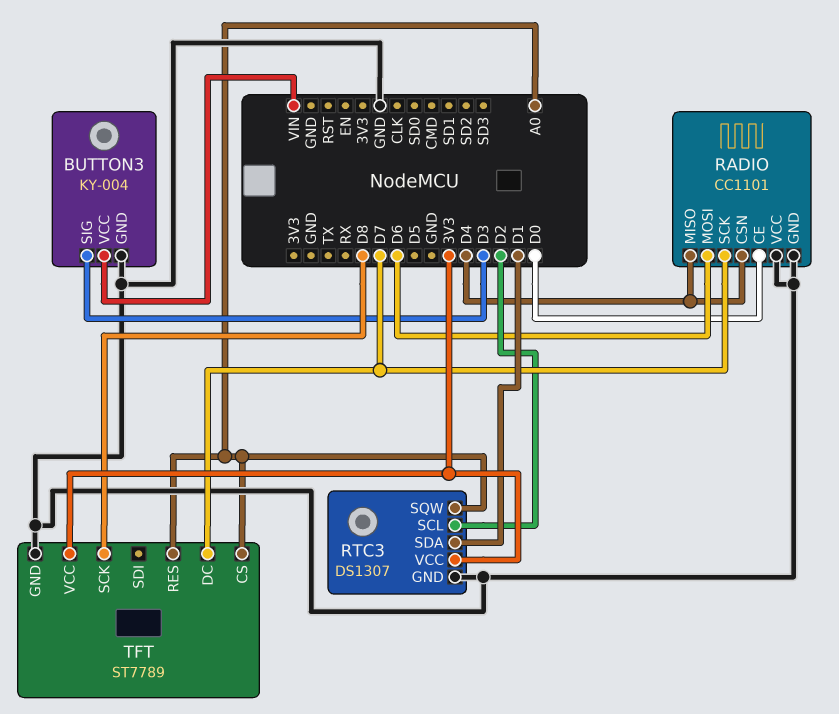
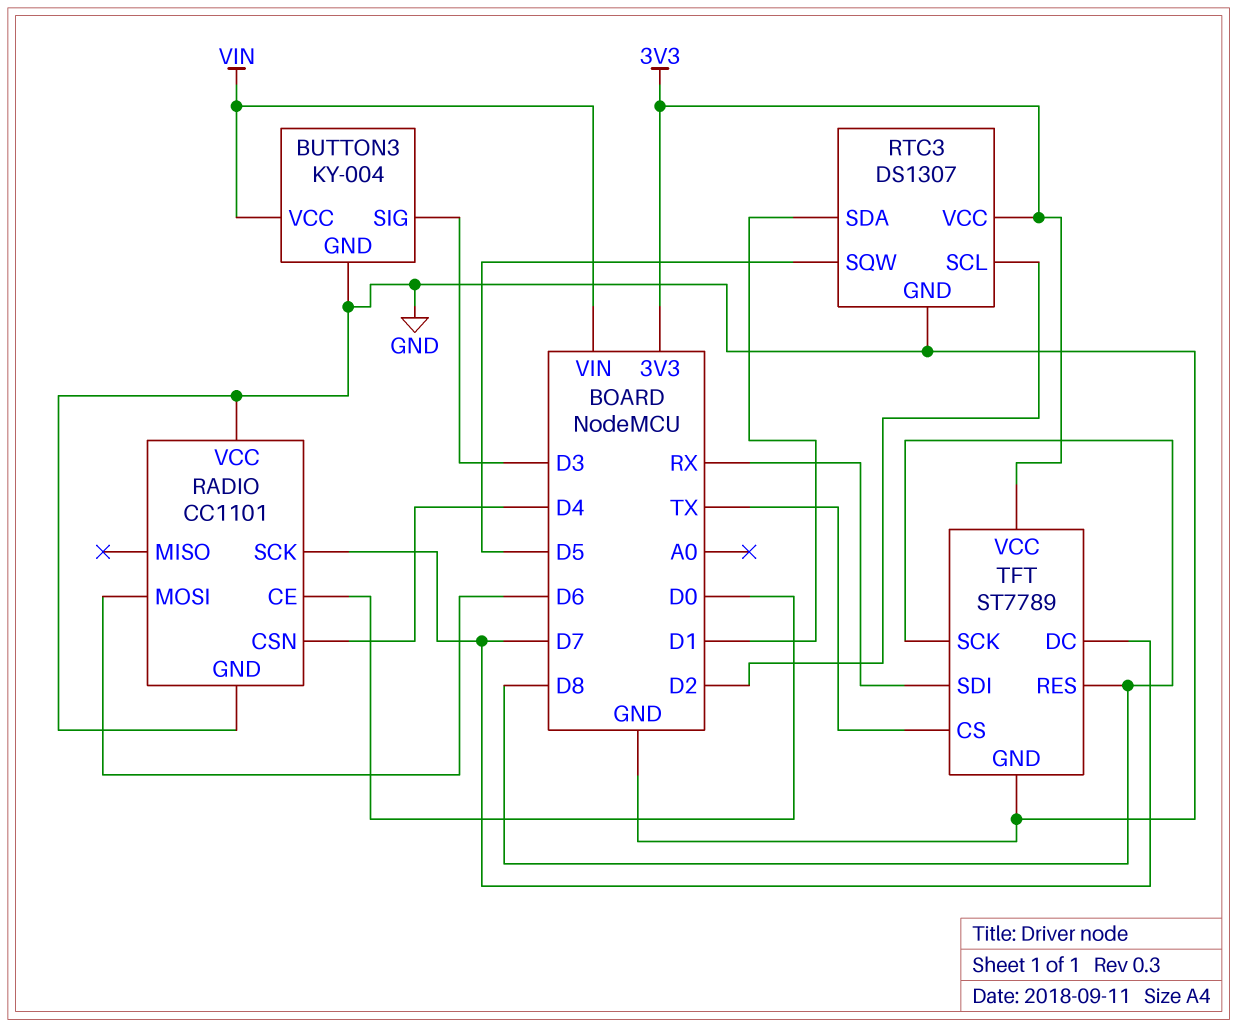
RADIO pin MISO: D4 -> none
RTC3 pin SQW: A0 -> D5
TFT pin CS: A0 -> TX
TFT pin RES: A0 -> D8
TFT pin SDI: none -> RX

